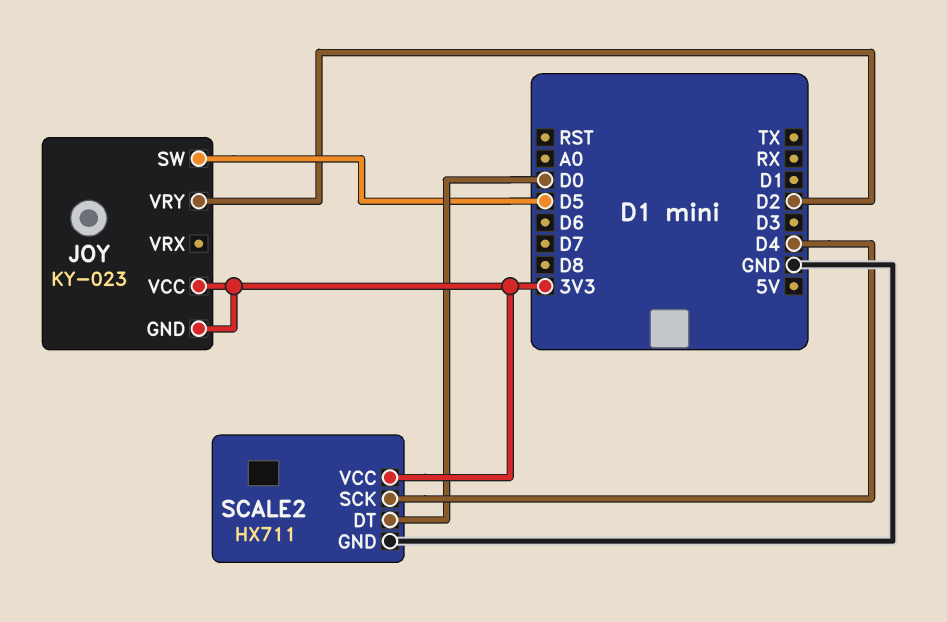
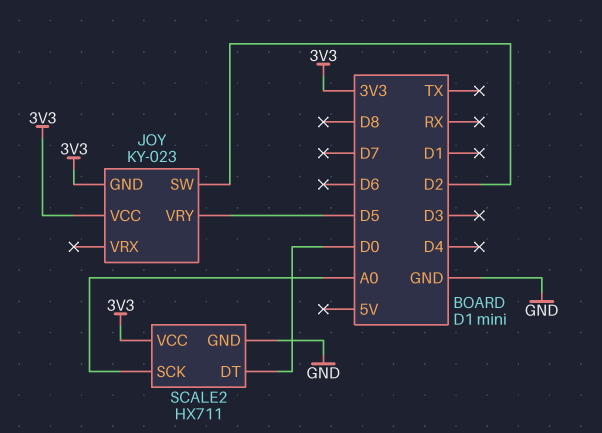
JOY pin SW: D5 -> D2
JOY pin VRY: D2 -> D5
SCALE2 pin SCK: D4 -> A0

